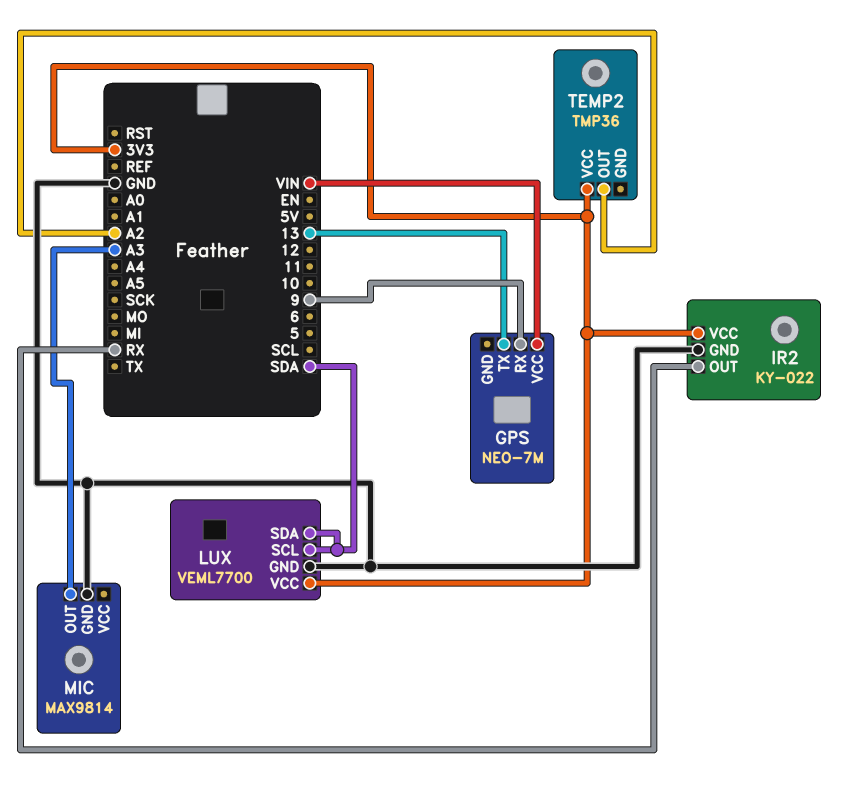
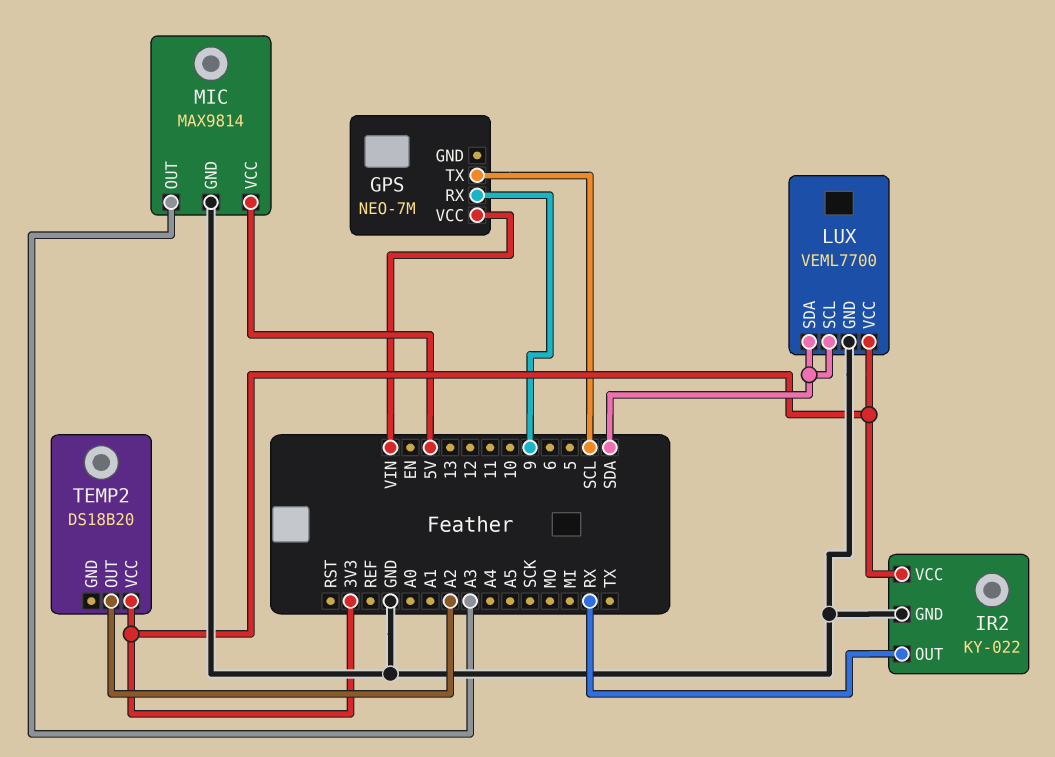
GPS pin TX: 13 -> SCL
MIC pin VCC: none -> 5V
TEMP2: TMP36 -> DS18B20

